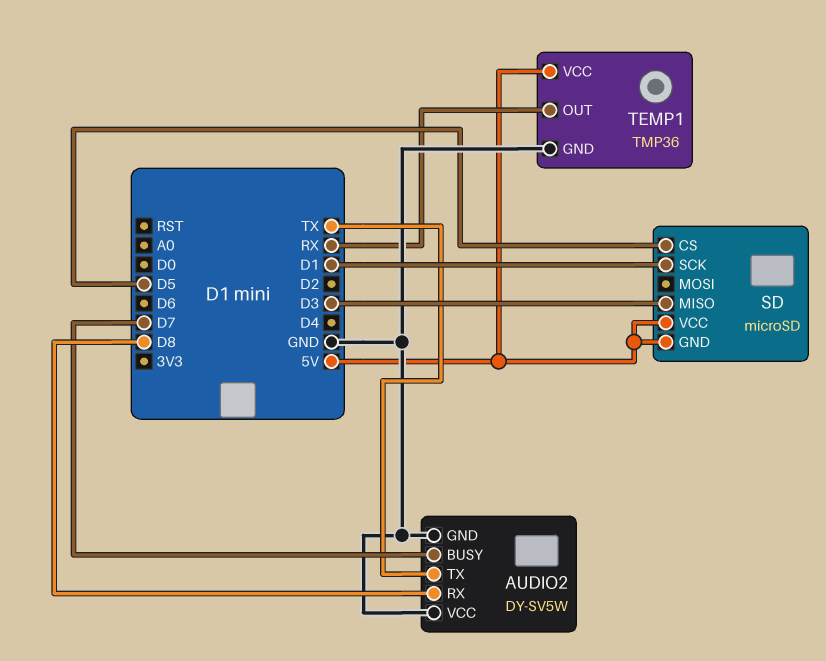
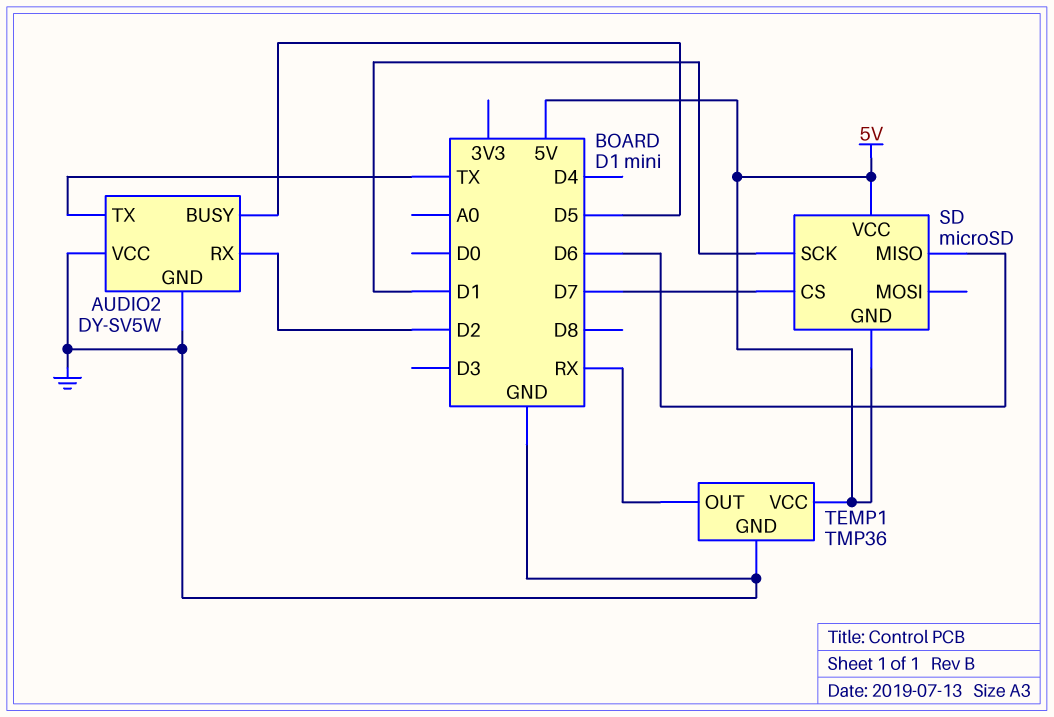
AUDIO2 pin BUSY: D7 -> D5
AUDIO2 pin RX: D8 -> D2
SD pin CS: D5 -> D7
SD pin MISO: D3 -> D6

